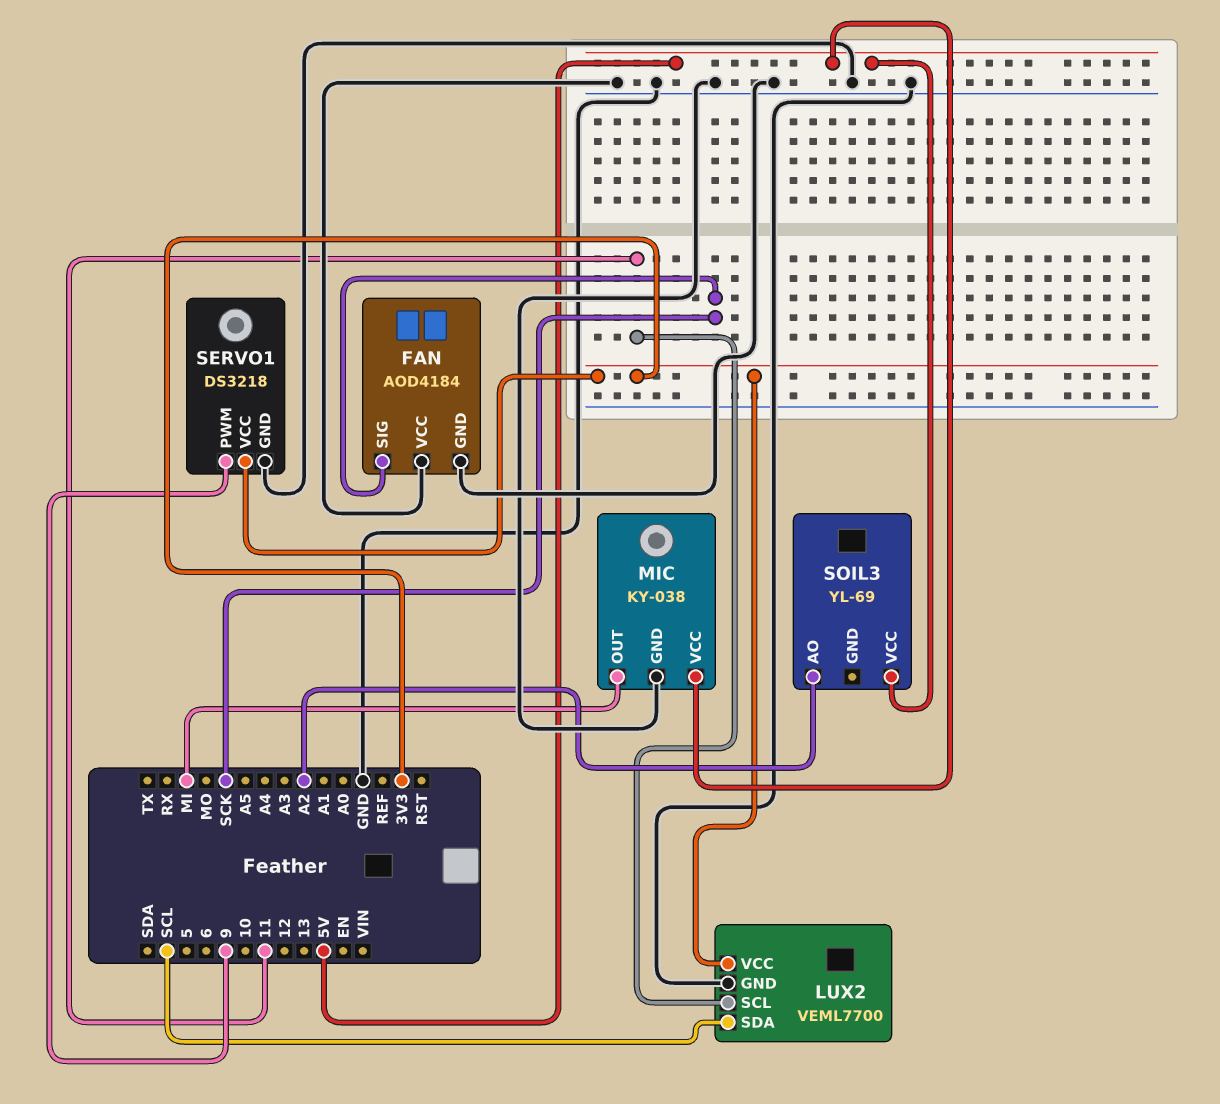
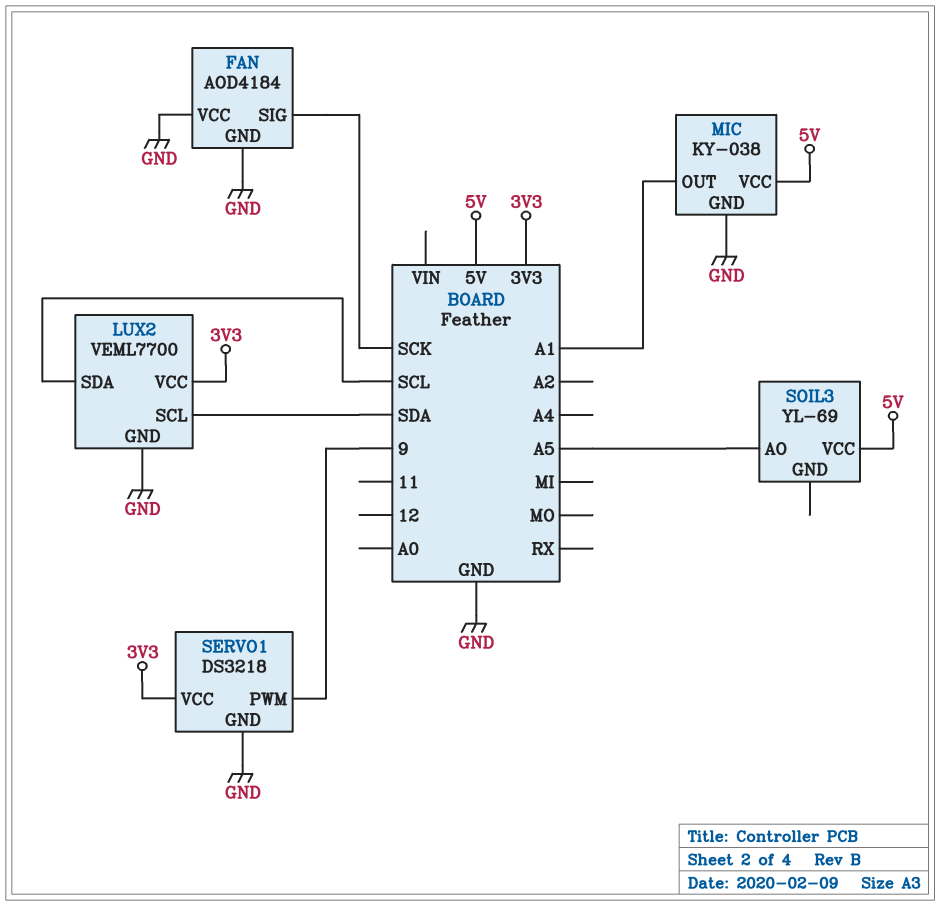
LUX2 pin SCL: 11 -> SDA
MIC pin OUT: MI -> A1
SOIL3 pin AO: A2 -> A5

